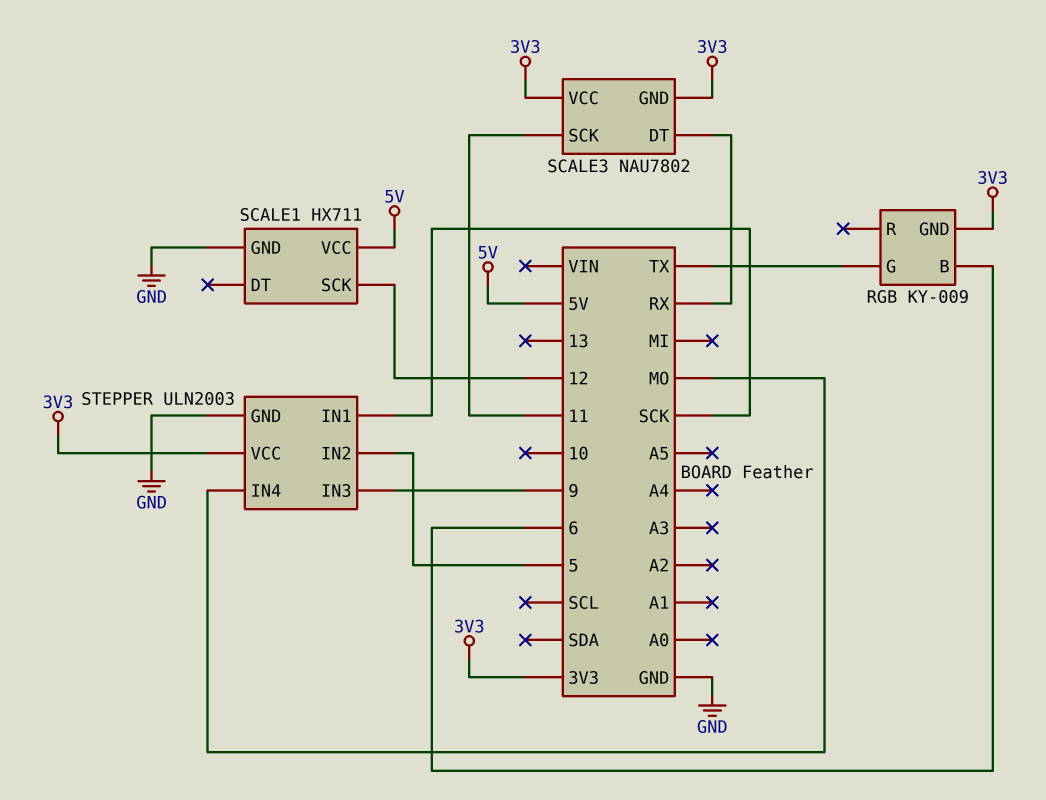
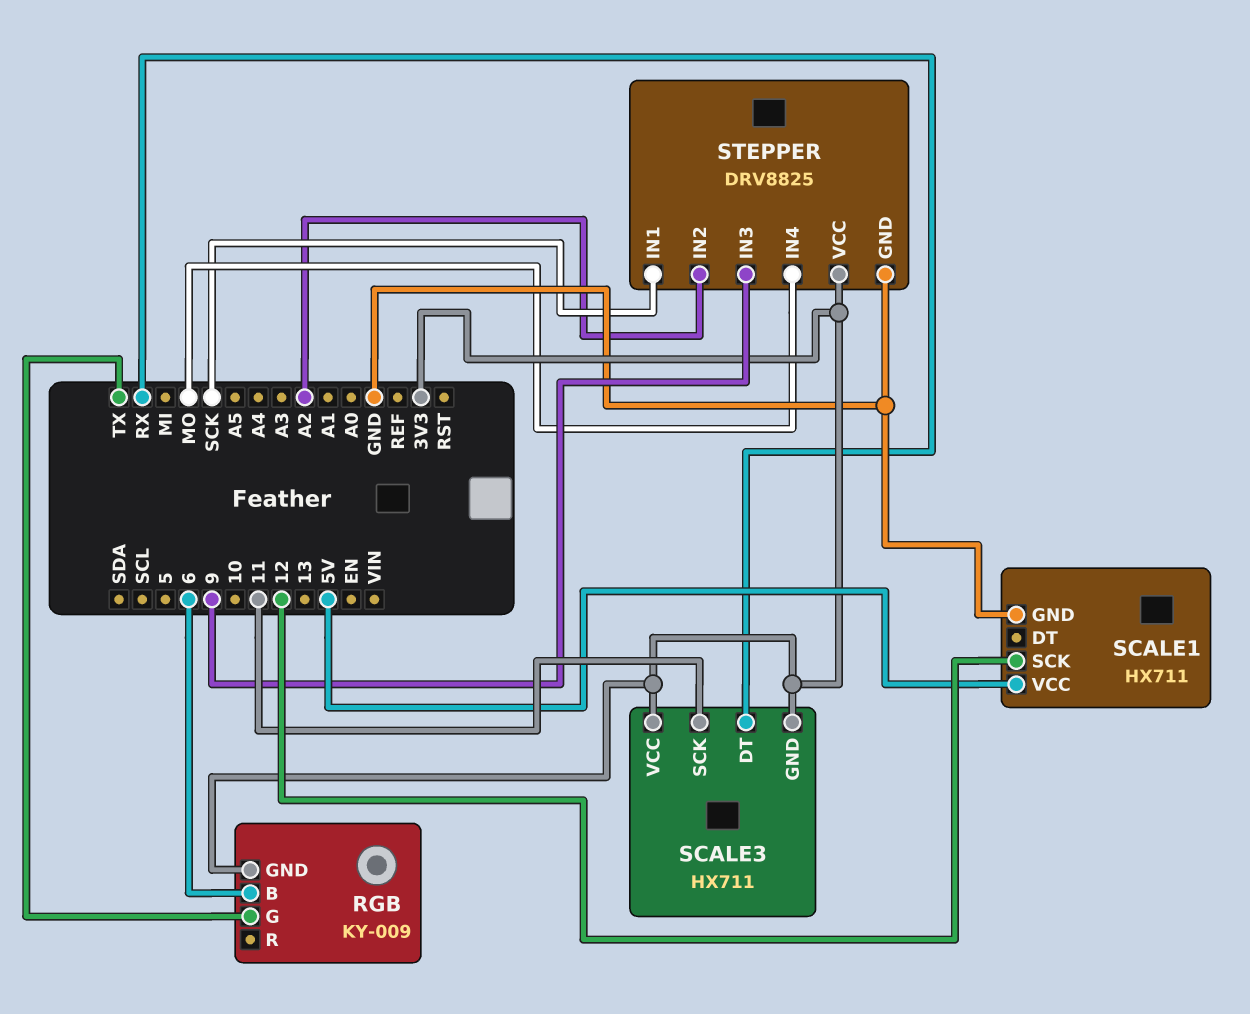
SCALE3: NAU7802 -> HX711
STEPPER: ULN2003 -> DRV8825
STEPPER pin IN2: 5 -> A2

